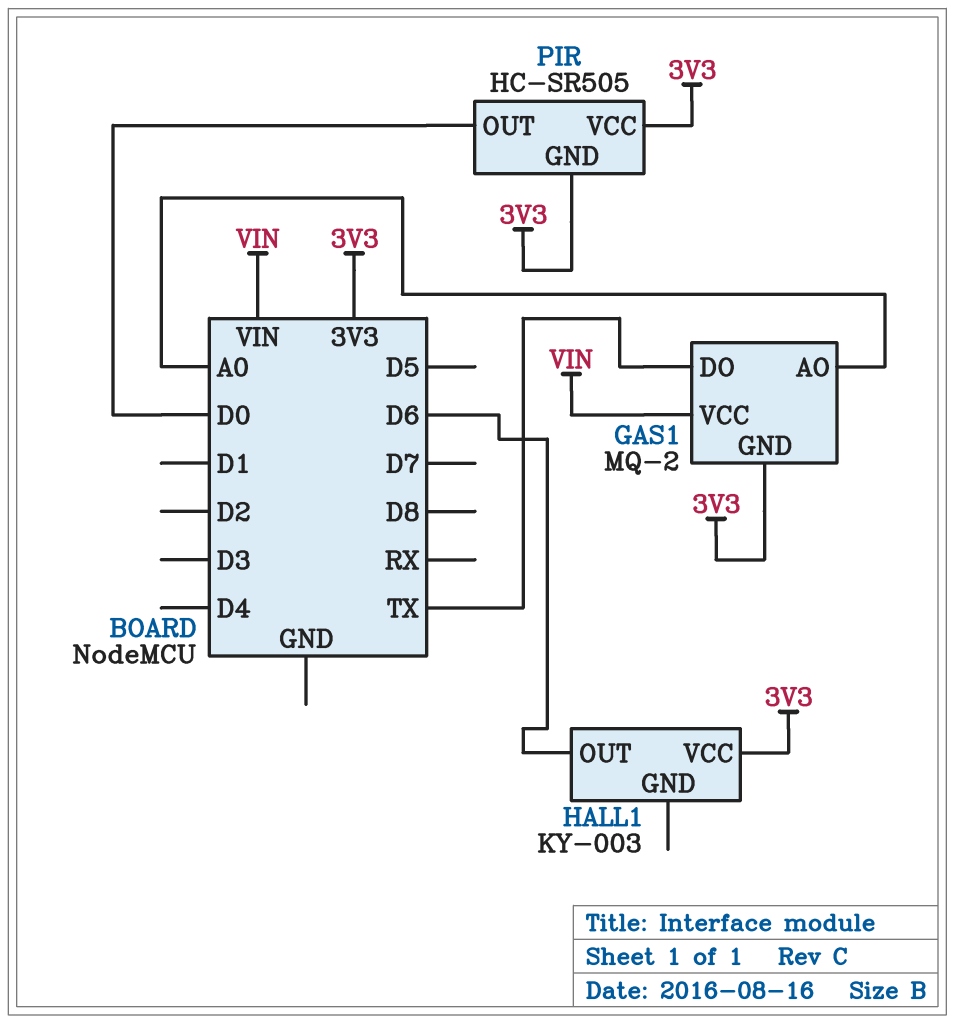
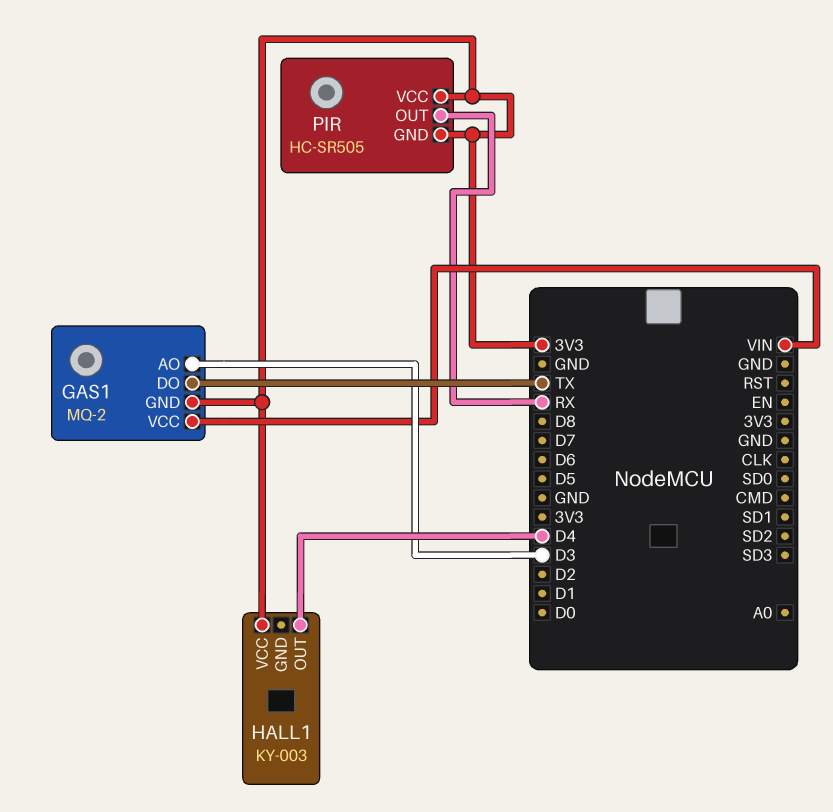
GAS1 pin AO: A0 -> D3
HALL1 pin OUT: D6 -> D4
PIR pin OUT: D0 -> RX

